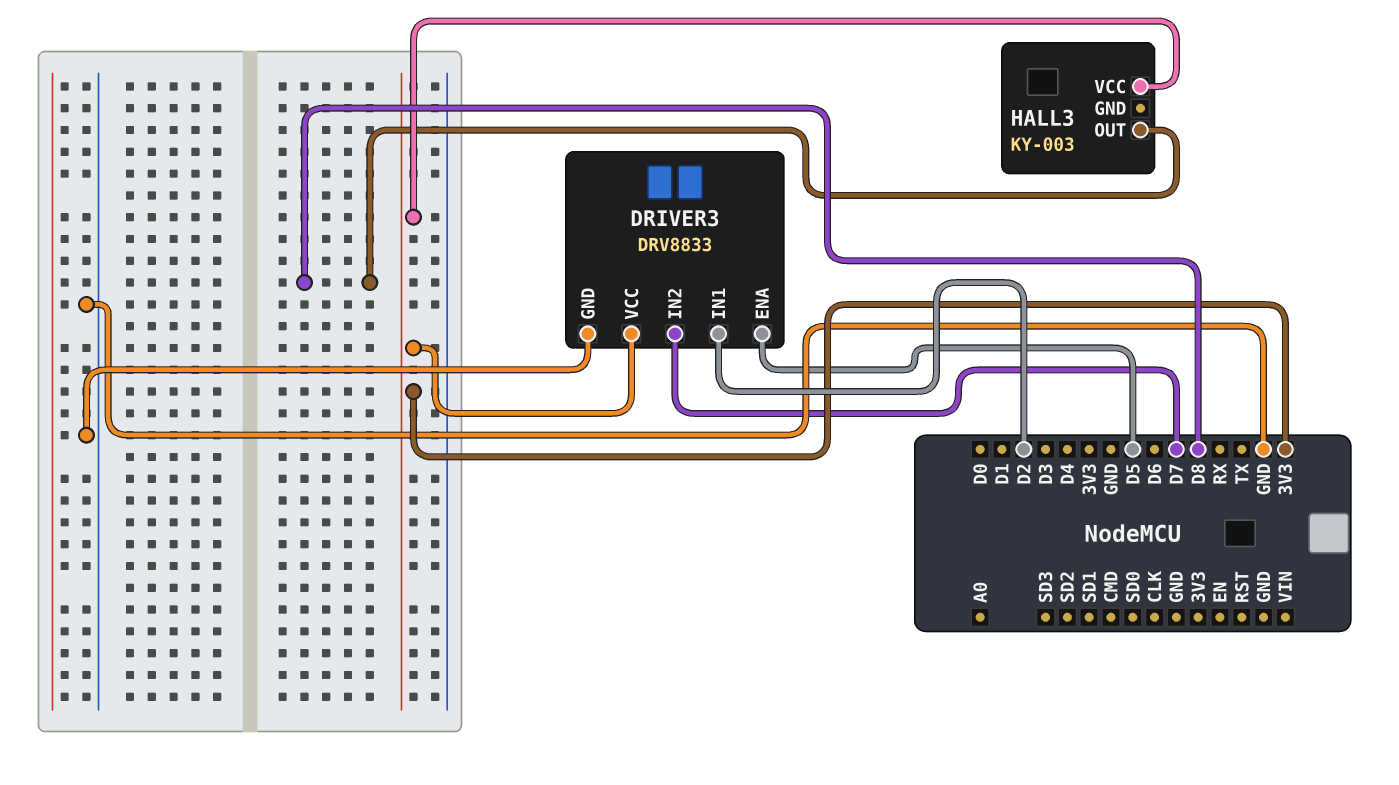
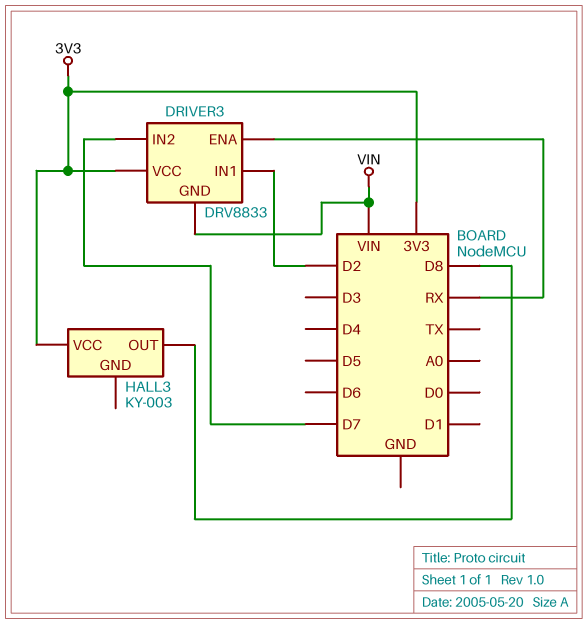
DRIVER3 pin ENA: D5 -> RX
DRIVER3 pin GND: GND -> VIN

